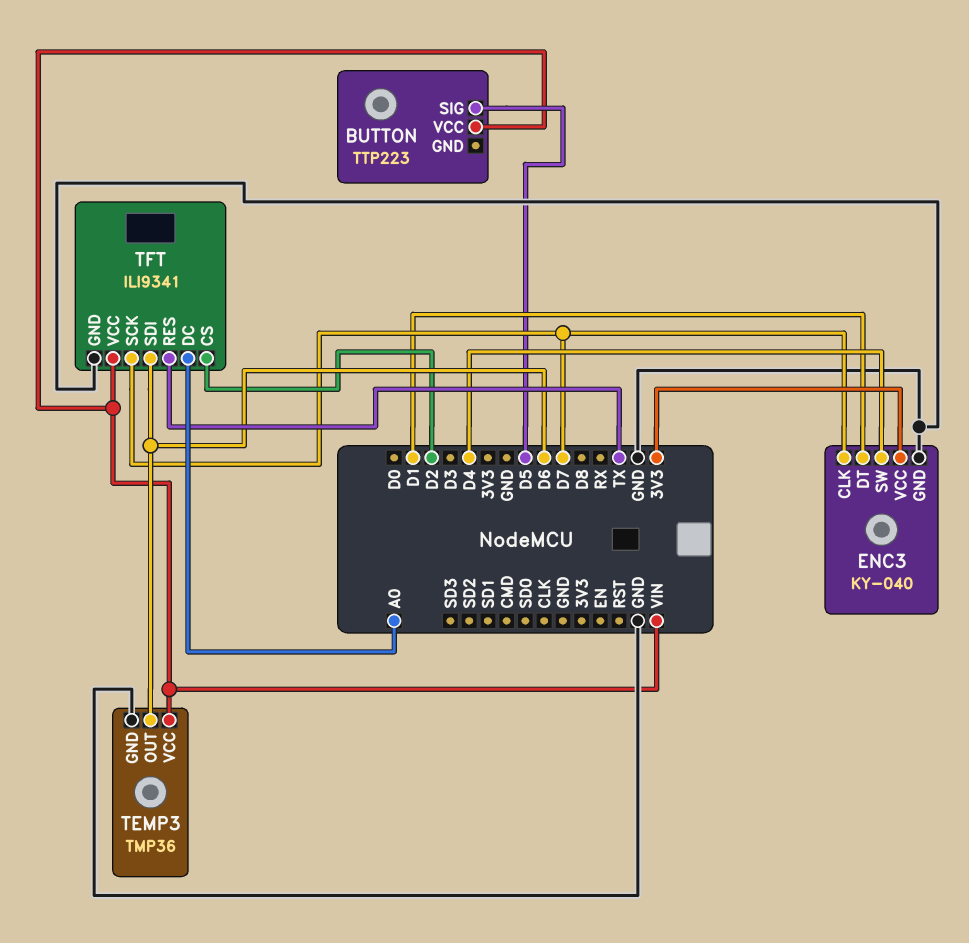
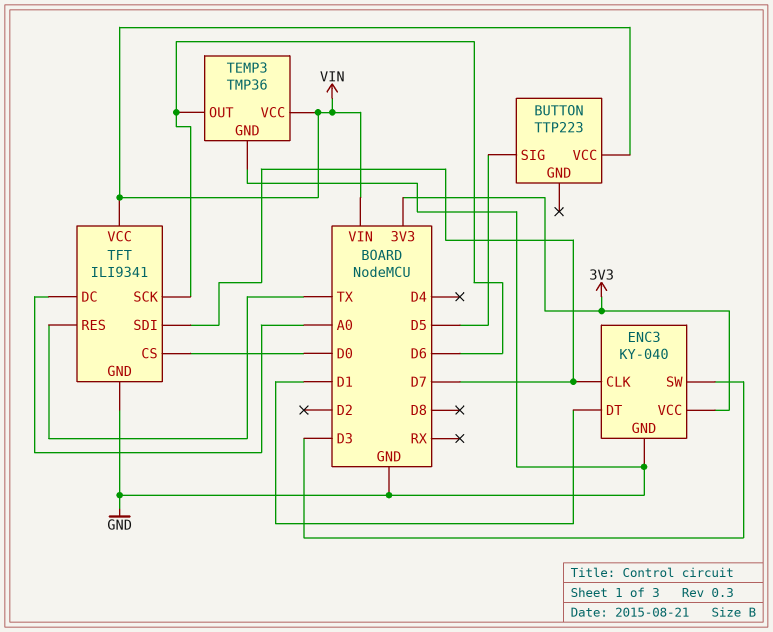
ENC3 pin SW: D4 -> D3
TFT pin CS: D2 -> D0
TFT pin SCK: D7 -> D6
TFT pin SDI: D6 -> D7

